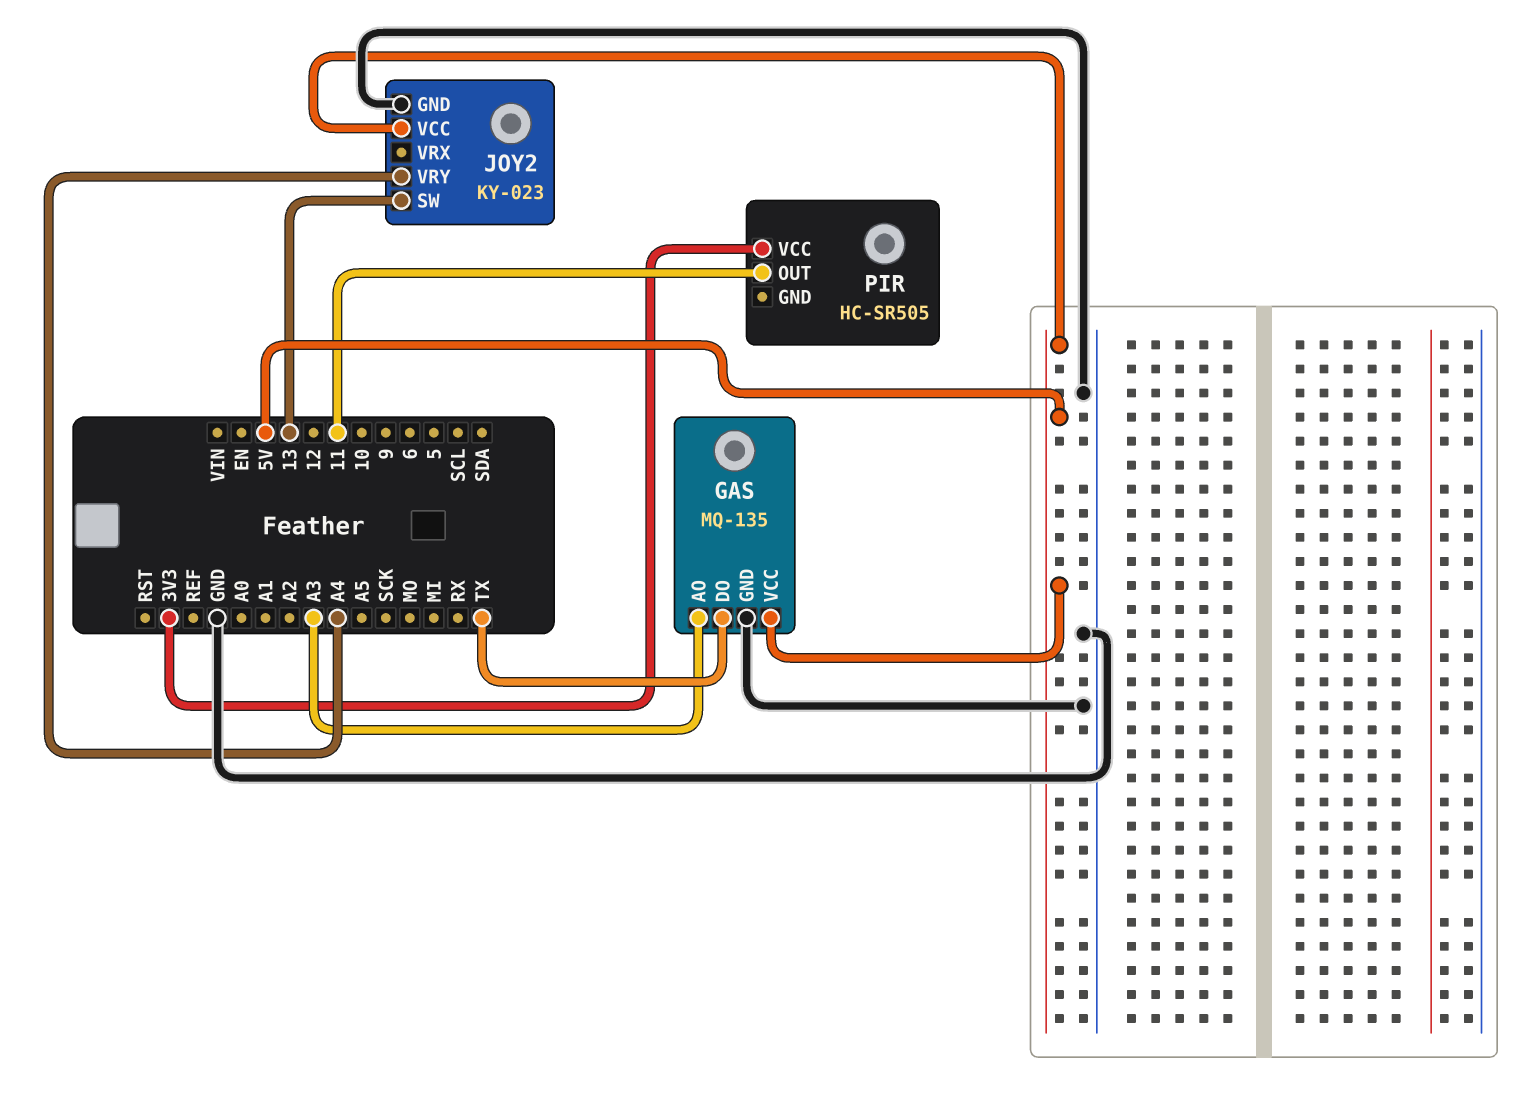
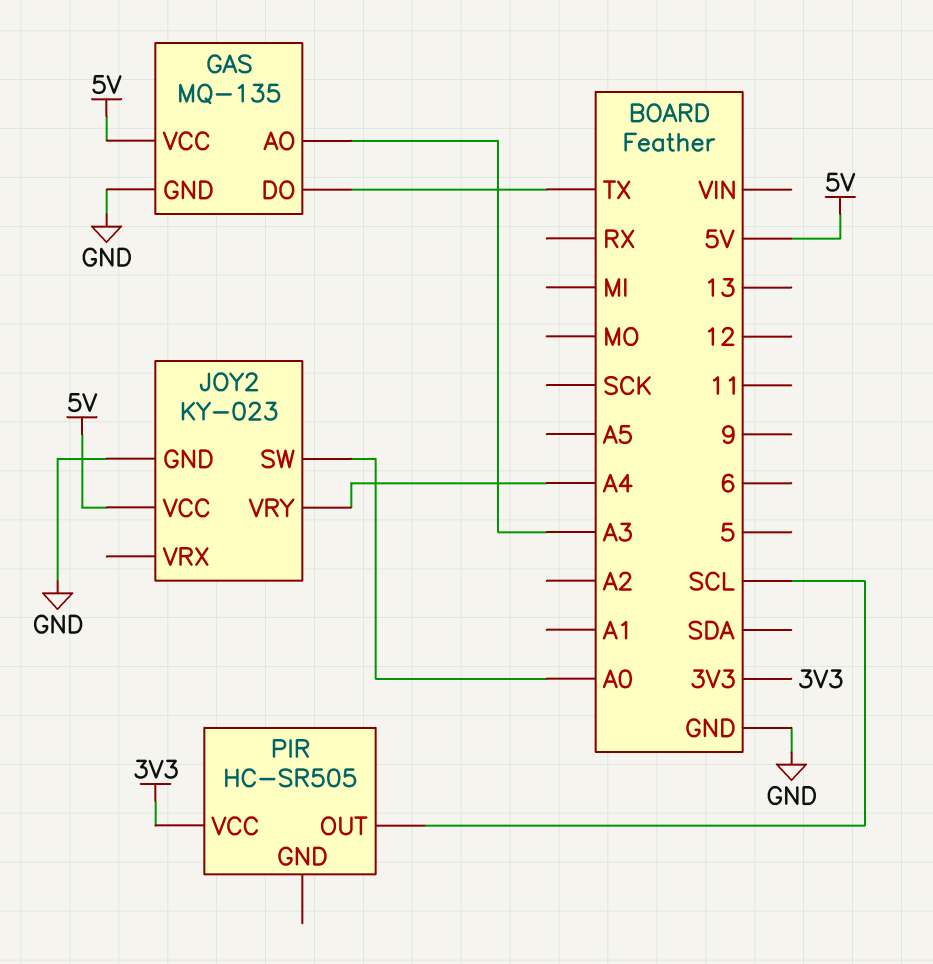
JOY2 pin SW: 13 -> A0
PIR pin OUT: 11 -> SCL

